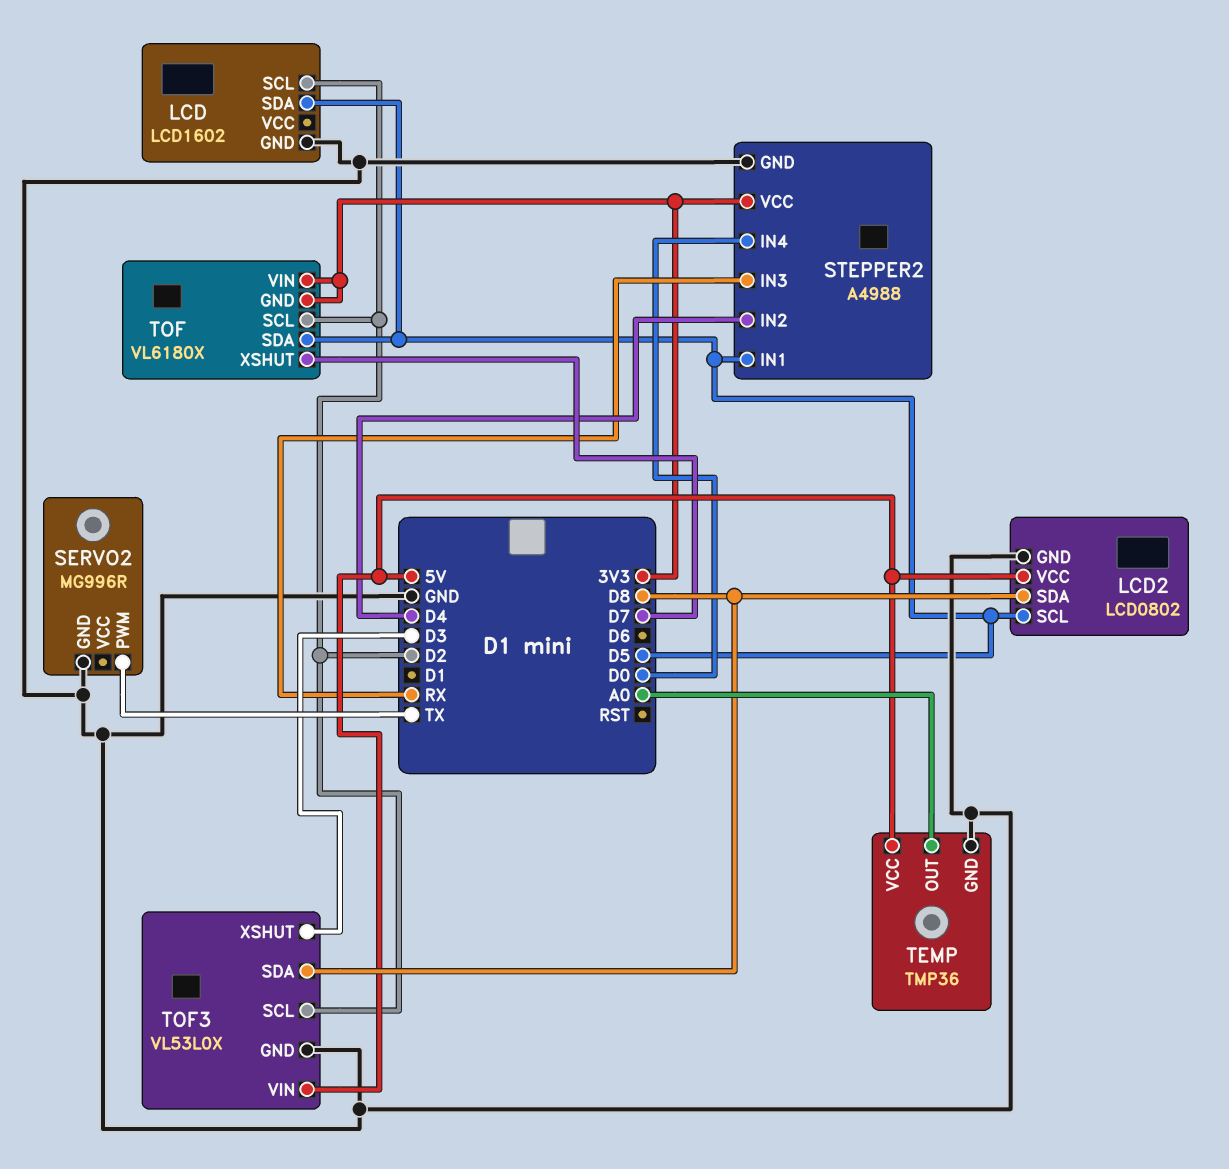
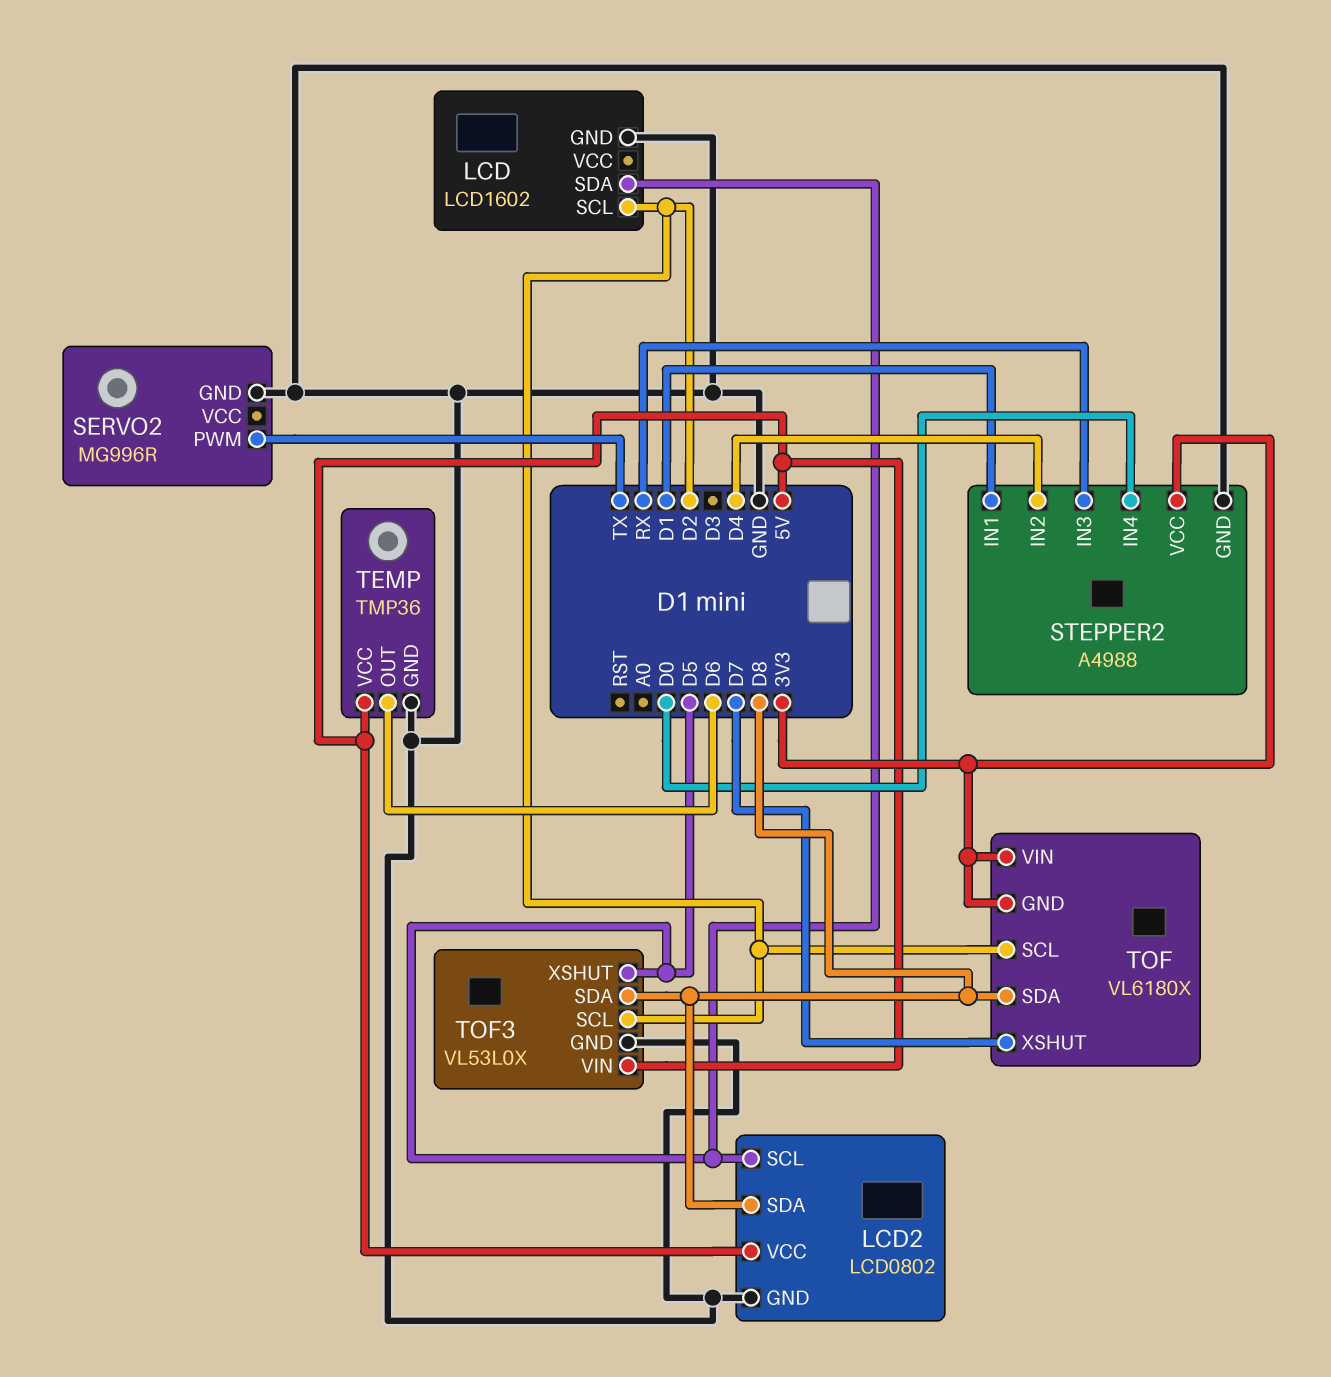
STEPPER2 pin IN1: D5 -> D1
TEMP pin OUT: A0 -> D6
TOF pin SDA: D5 -> D8
TOF3 pin XSHUT: D3 -> D5

